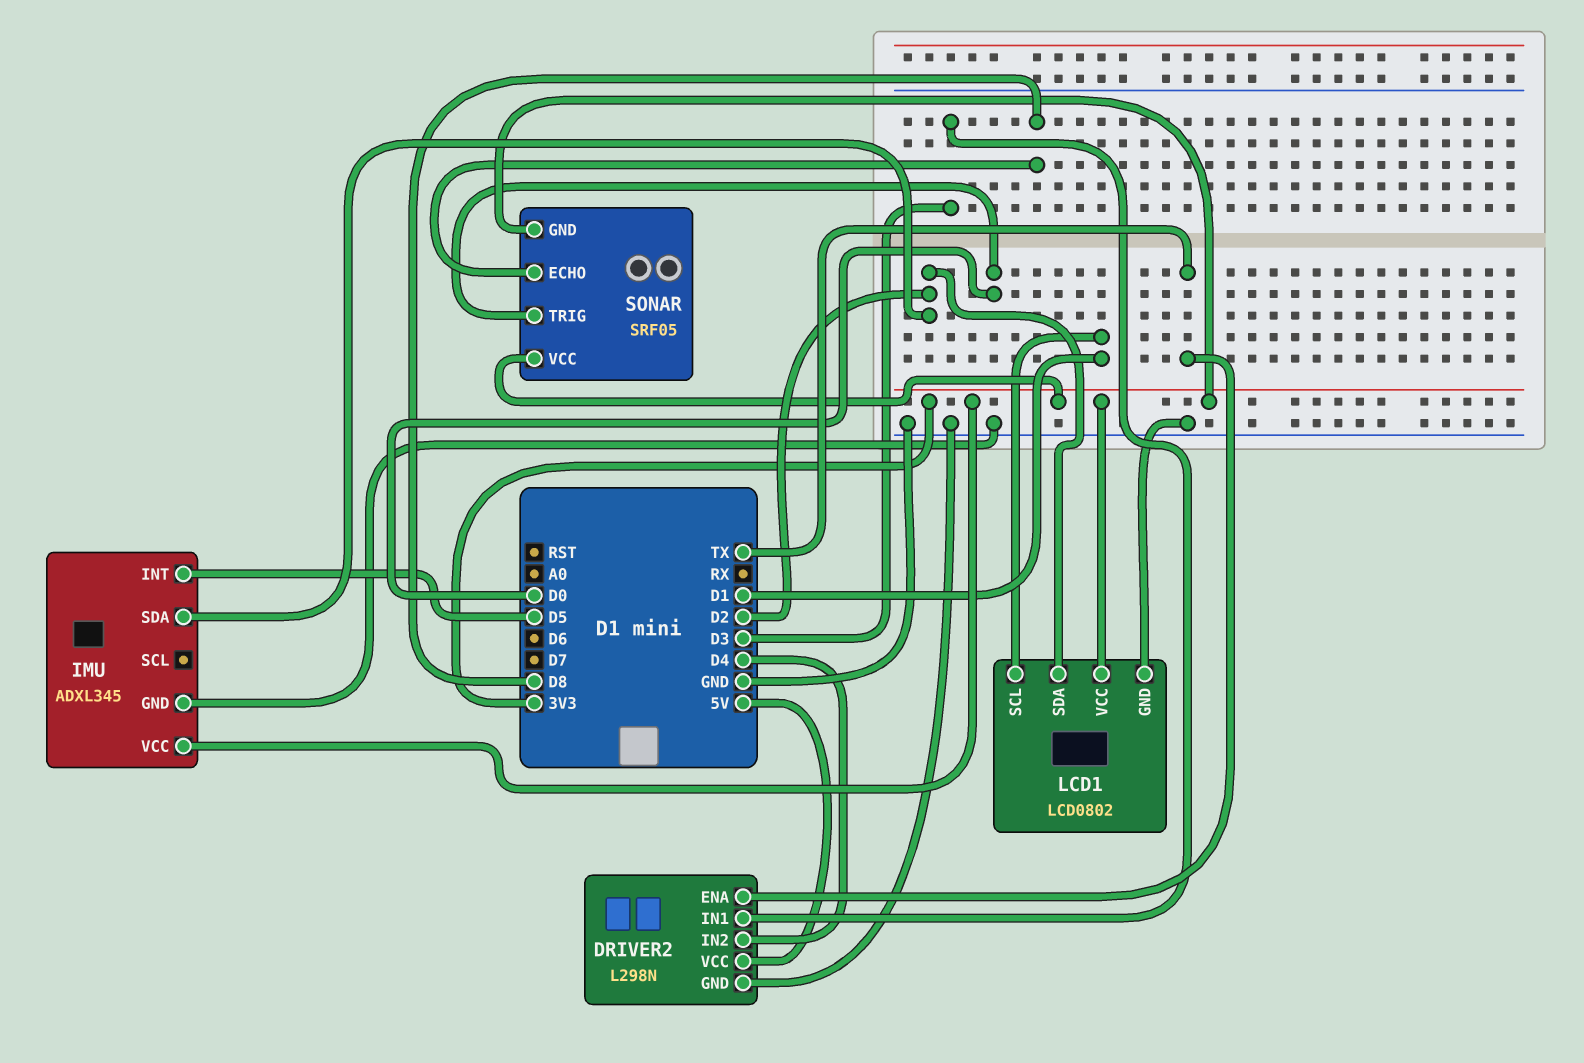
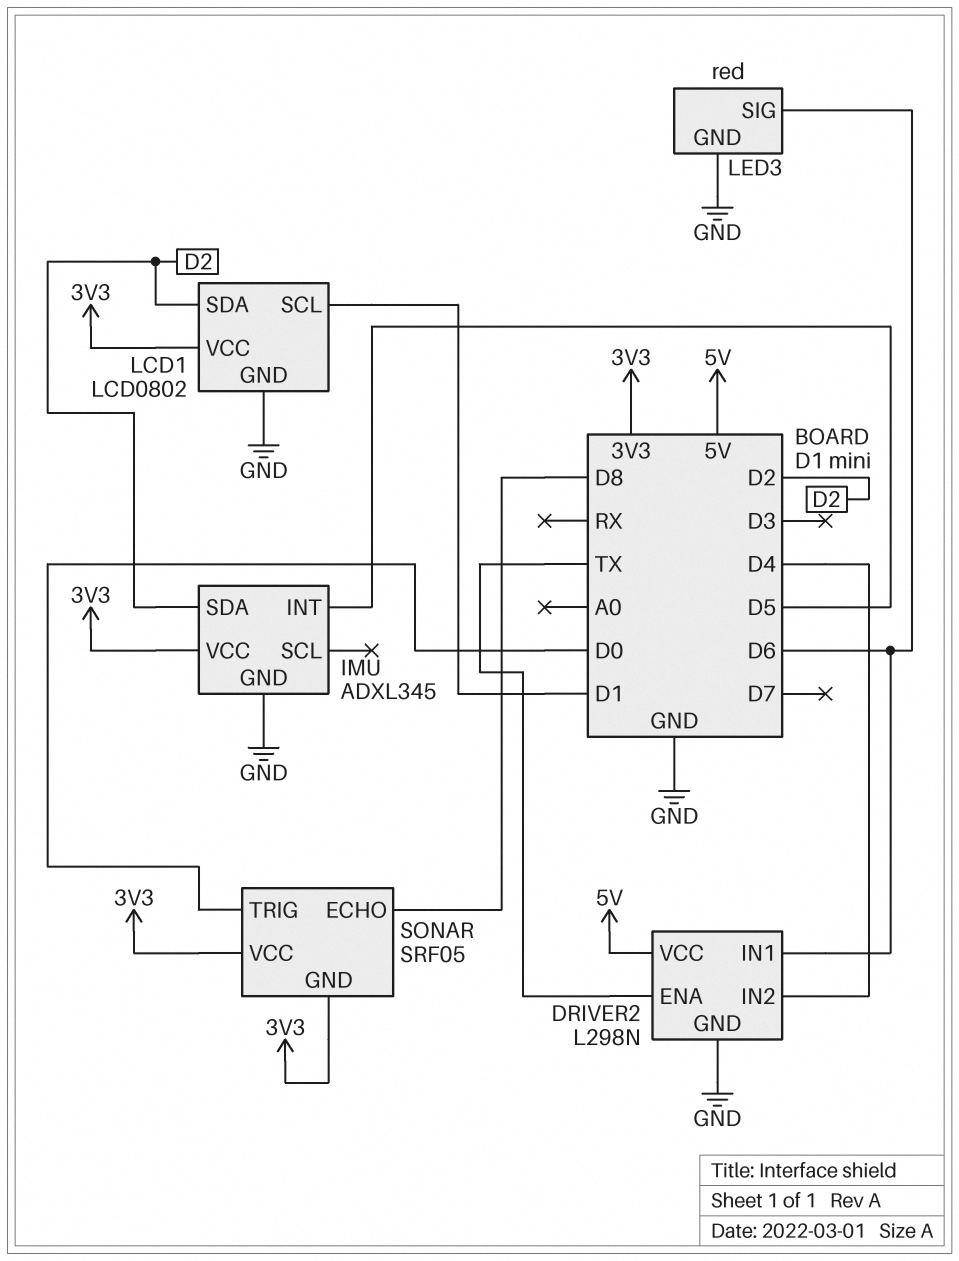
DRIVER2 pin IN1: D3 -> D6
LED3: none -> red
LED3 pin GND: none -> GND
LED3 pin SIG: none -> D6

